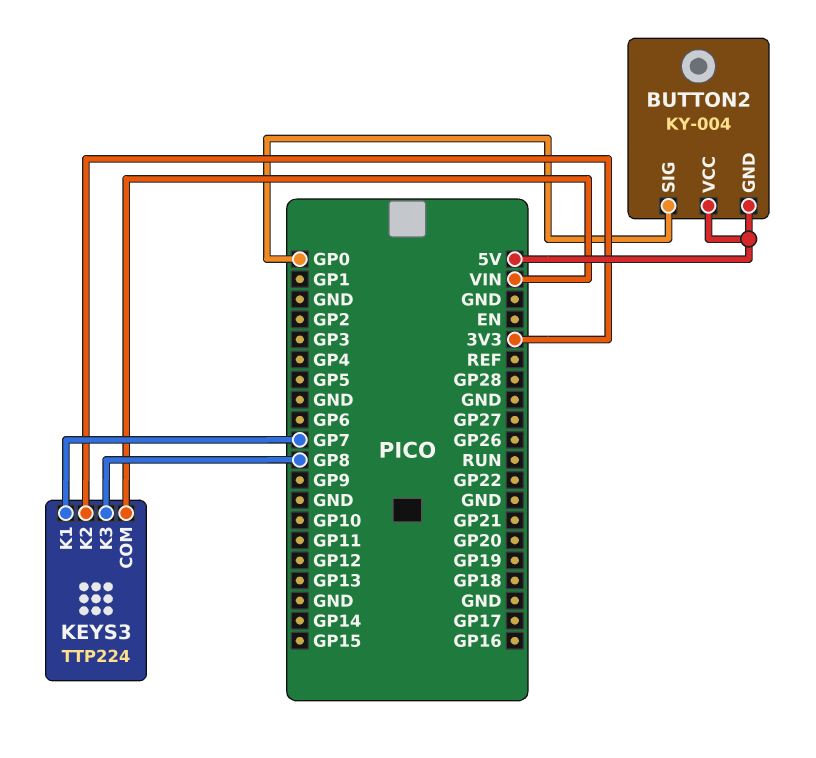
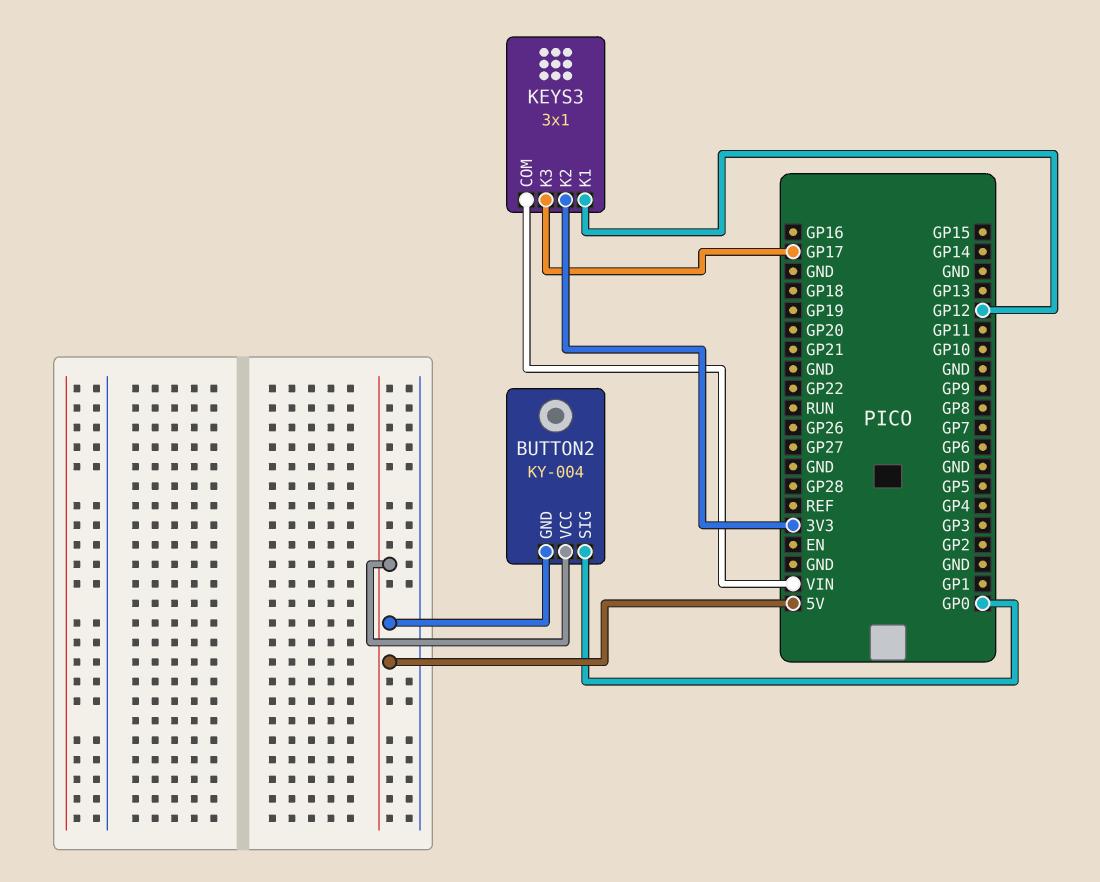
KEYS3: TTP224 -> 3x1
KEYS3 pin K1: GP7 -> GP12
KEYS3 pin K3: GP8 -> GP17

